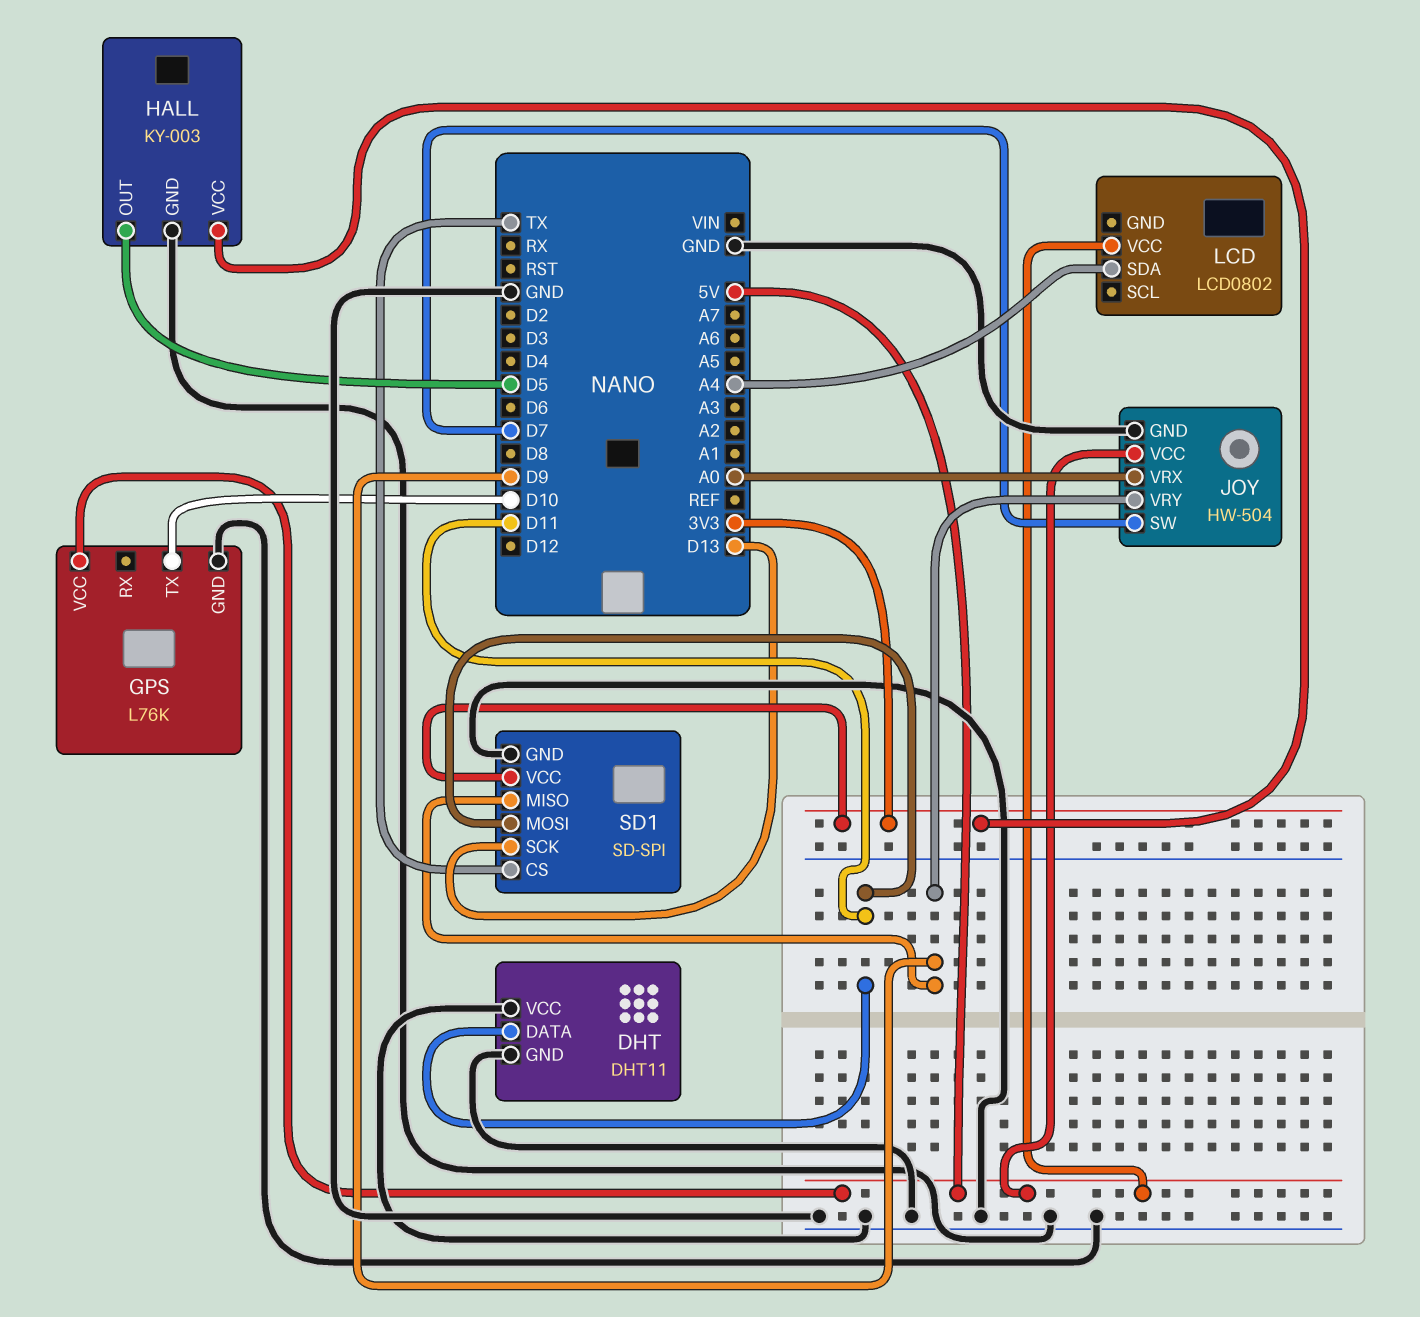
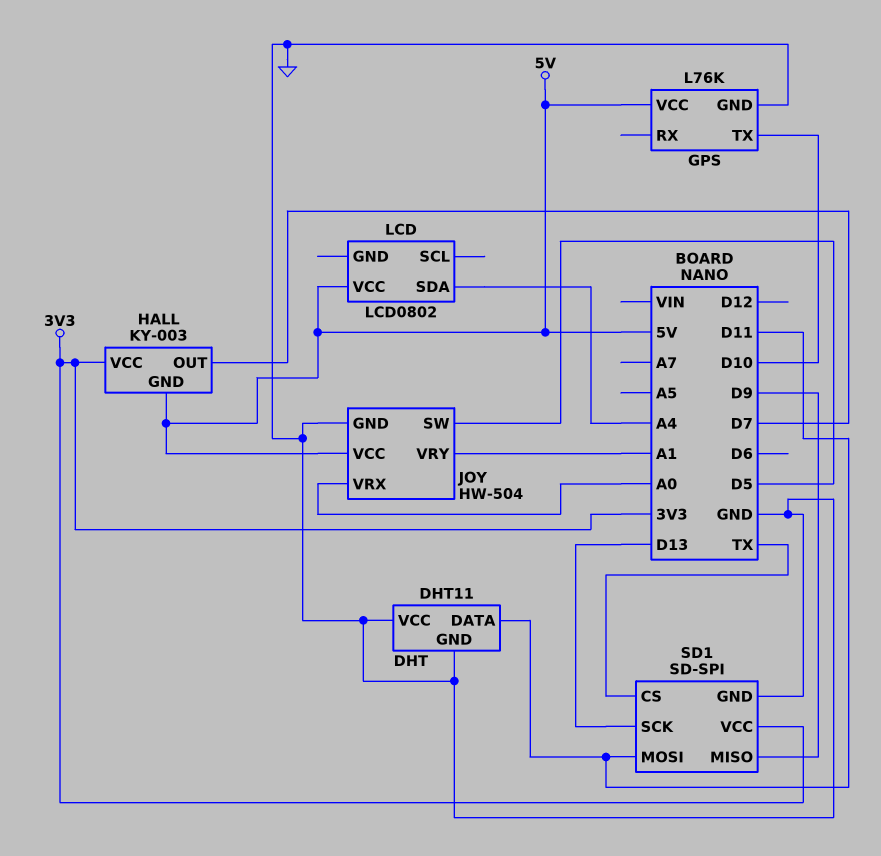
HALL pin GND: GND -> 5V
HALL pin OUT: D5 -> D7
JOY pin SW: D7 -> D5
JOY pin VRY: D9 -> A1

